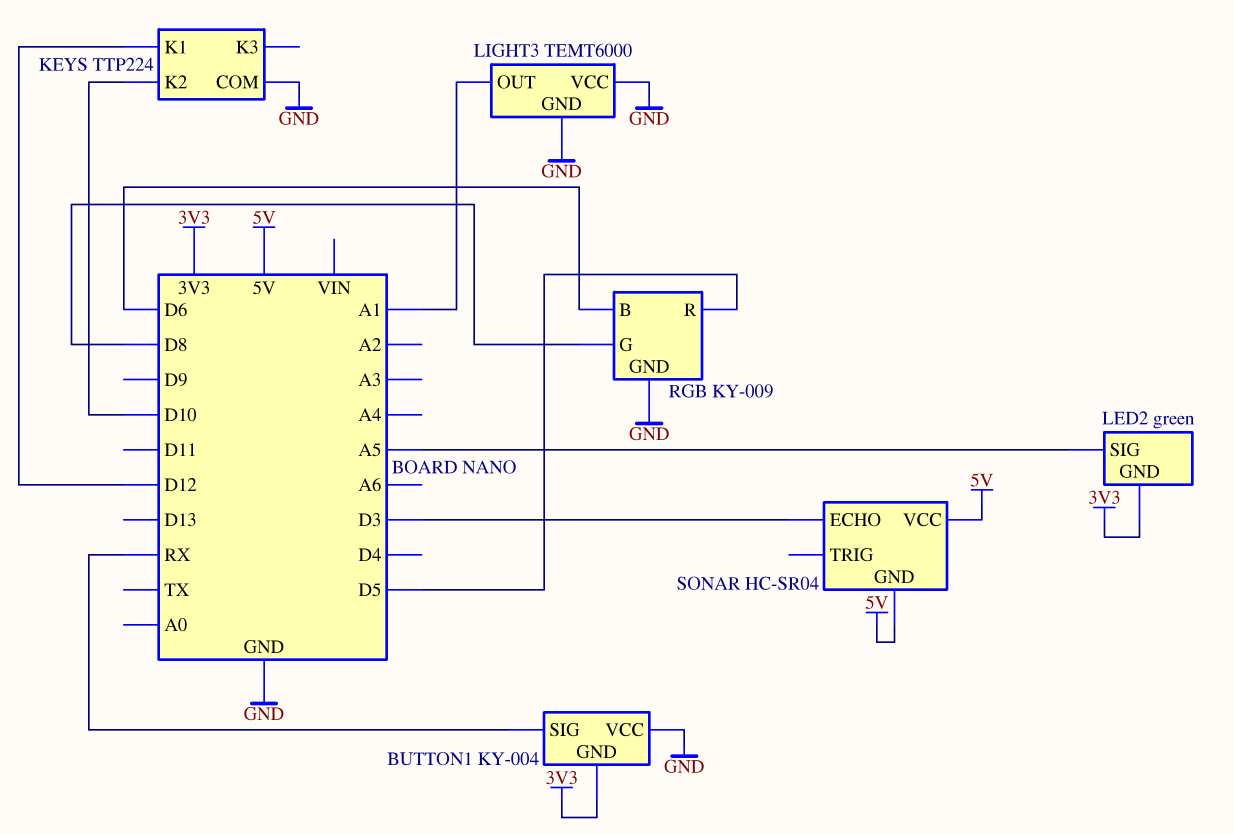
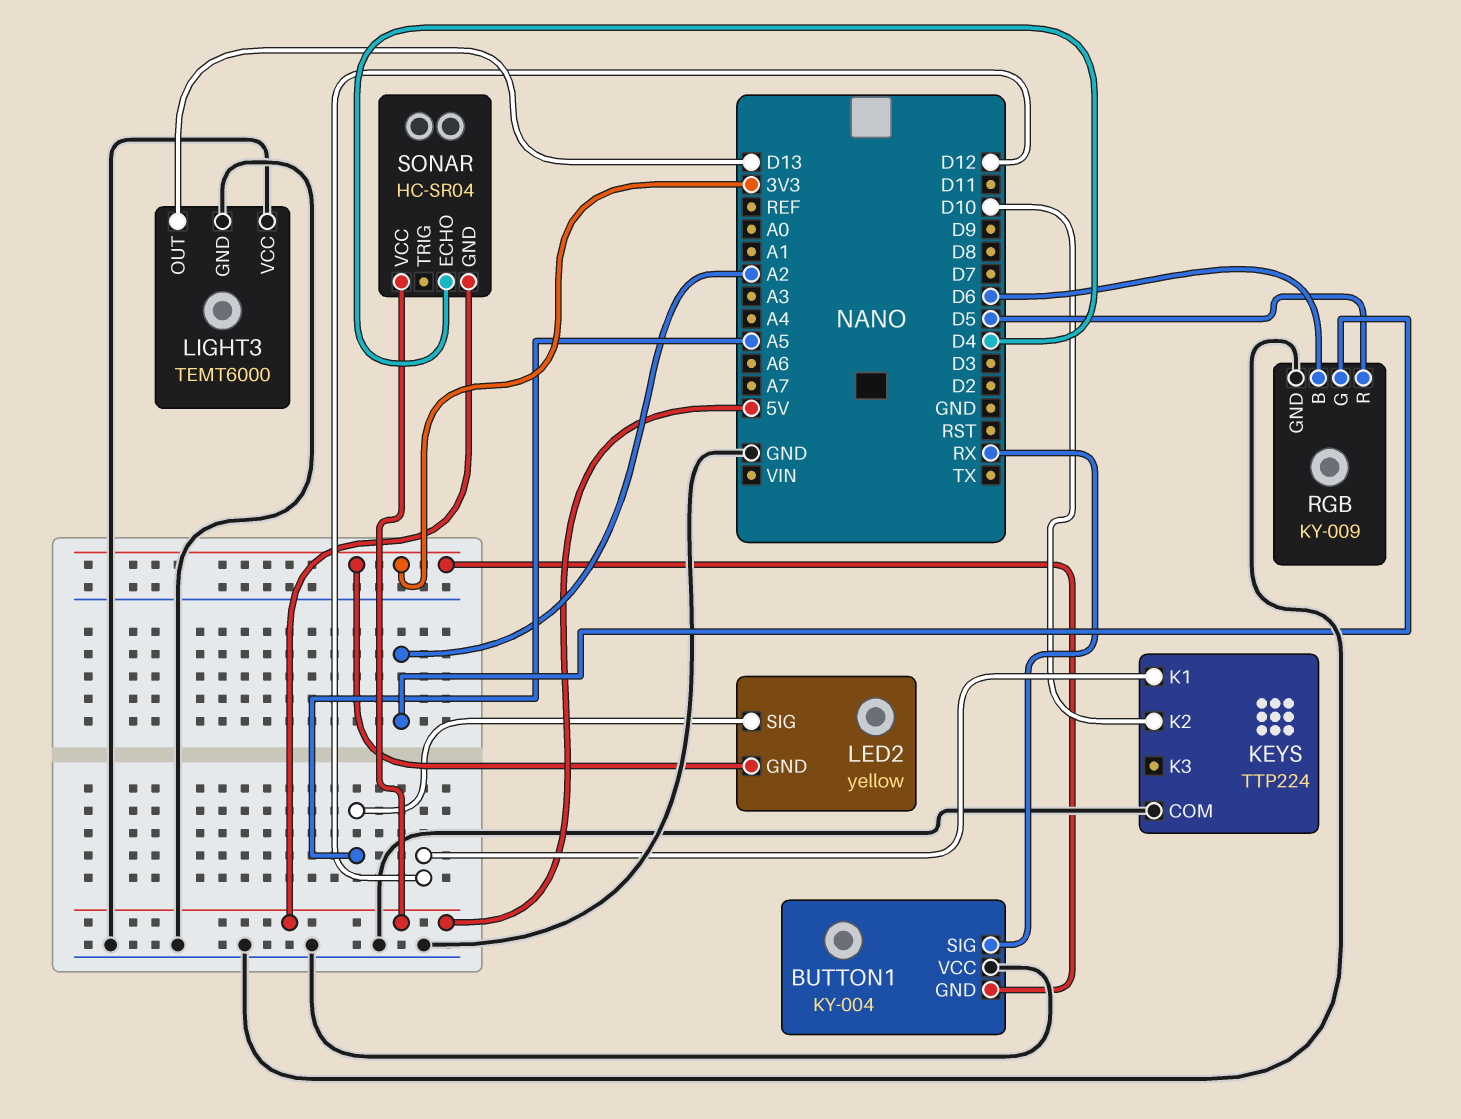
LED2: green -> yellow
LIGHT3 pin OUT: A1 -> D13
RGB pin G: D8 -> A2
SONAR pin ECHO: D3 -> D4

